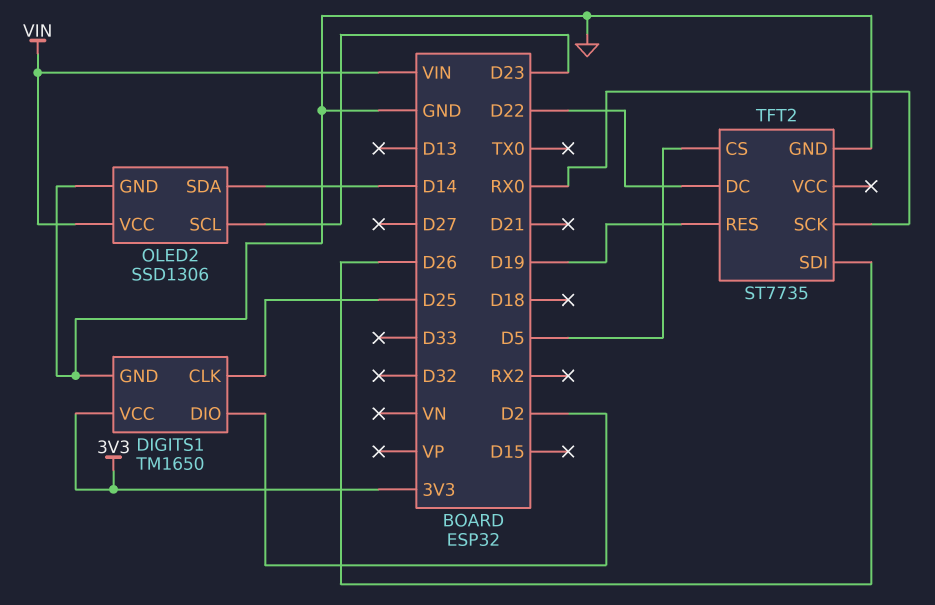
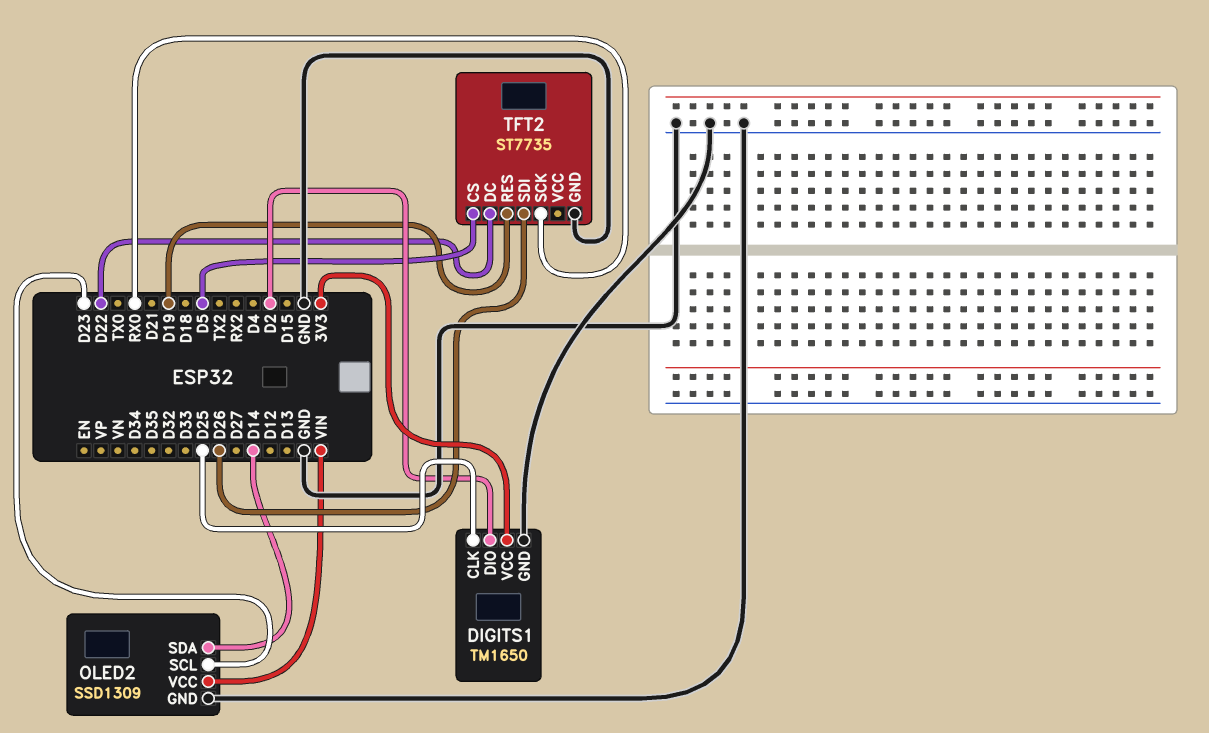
OLED2: SSD1306 -> SSD1309

